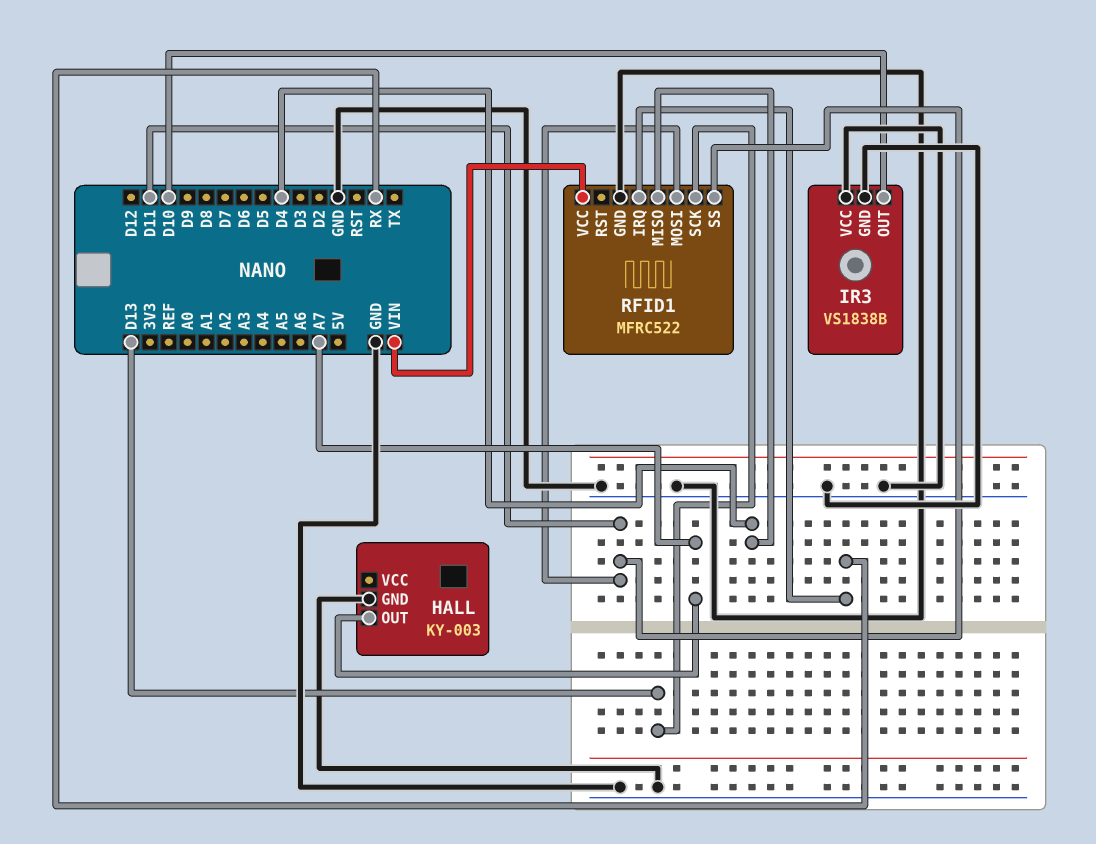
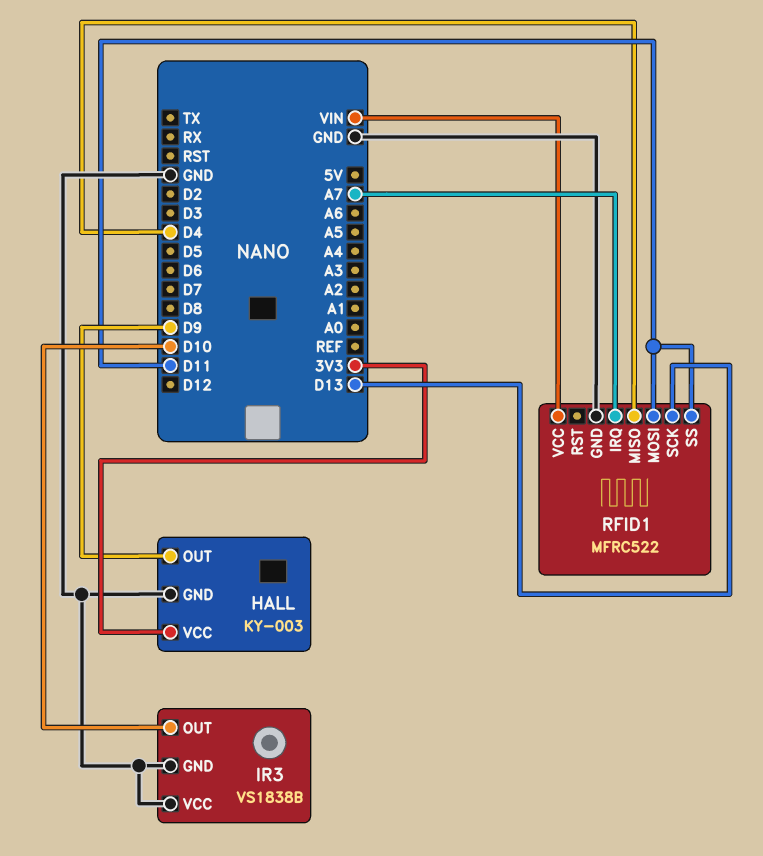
HALL pin OUT: A7 -> D9
HALL pin VCC: none -> 3V3
RFID1 pin IRQ: RX -> A7

